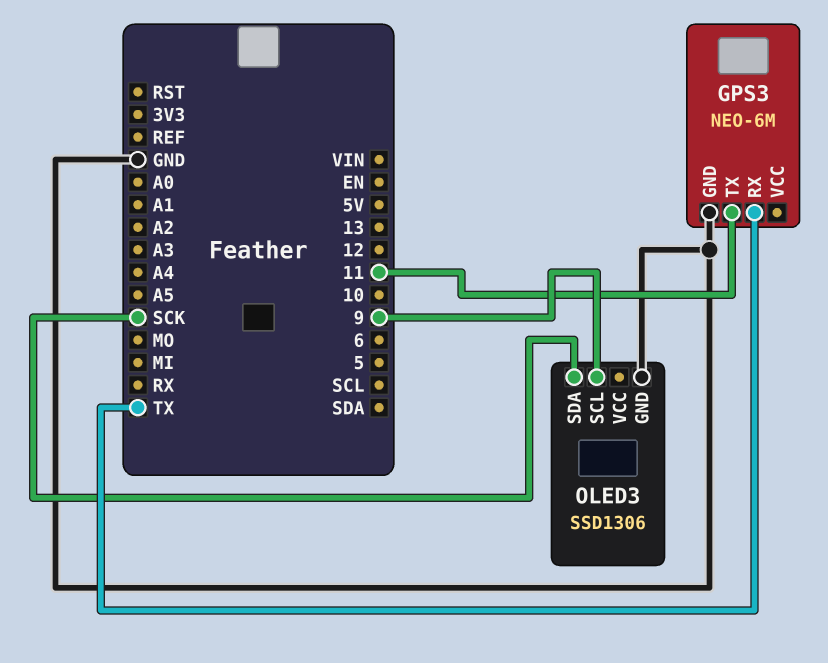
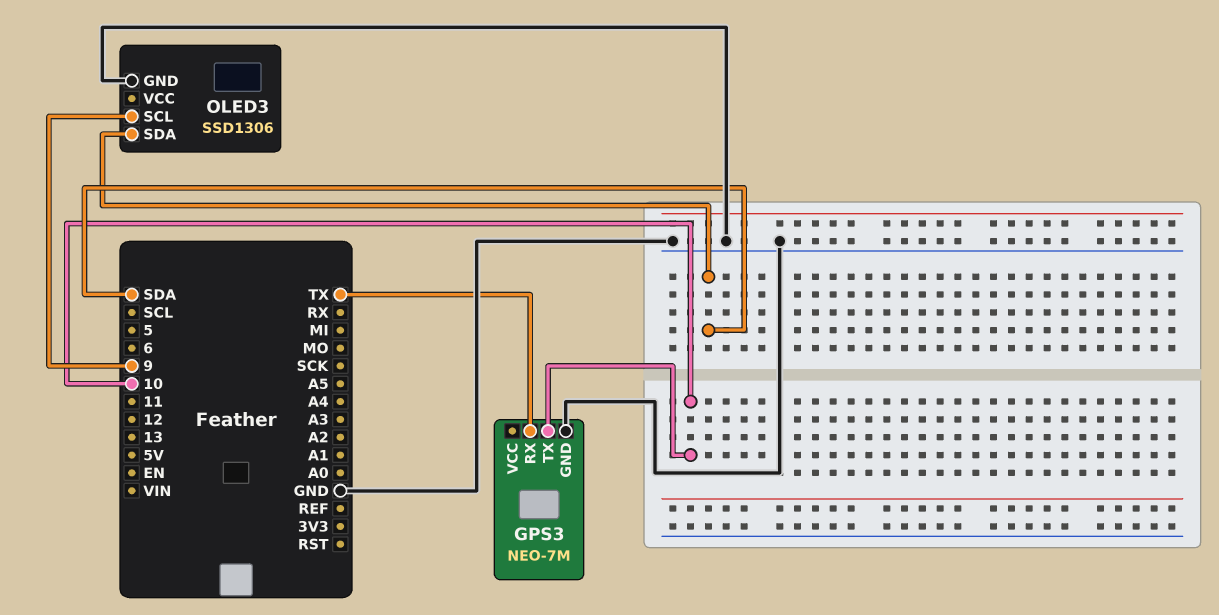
GPS3: NEO-6M -> NEO-7M
GPS3 pin TX: 11 -> 10
OLED3 pin SDA: SCK -> SDA

